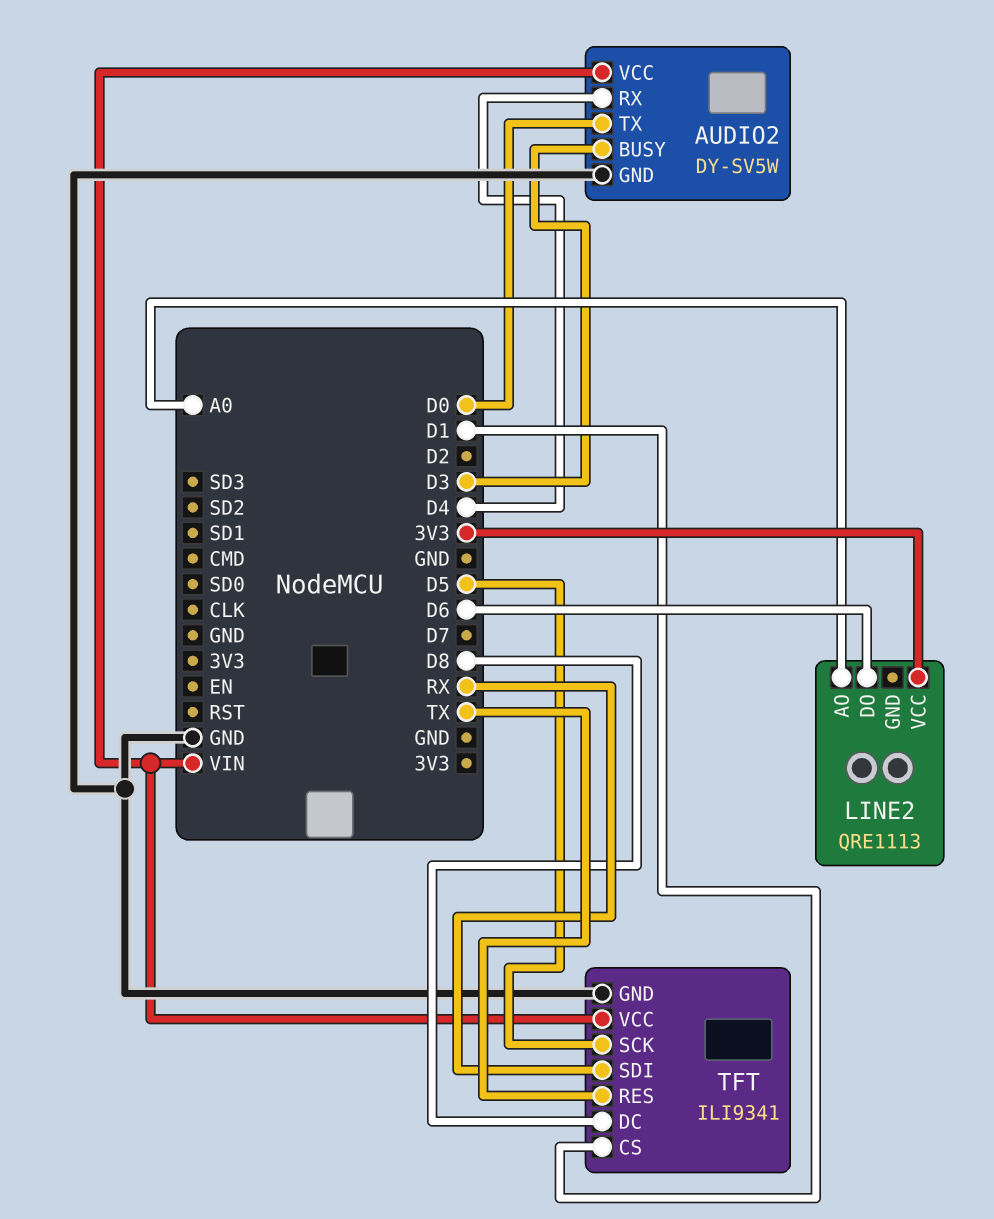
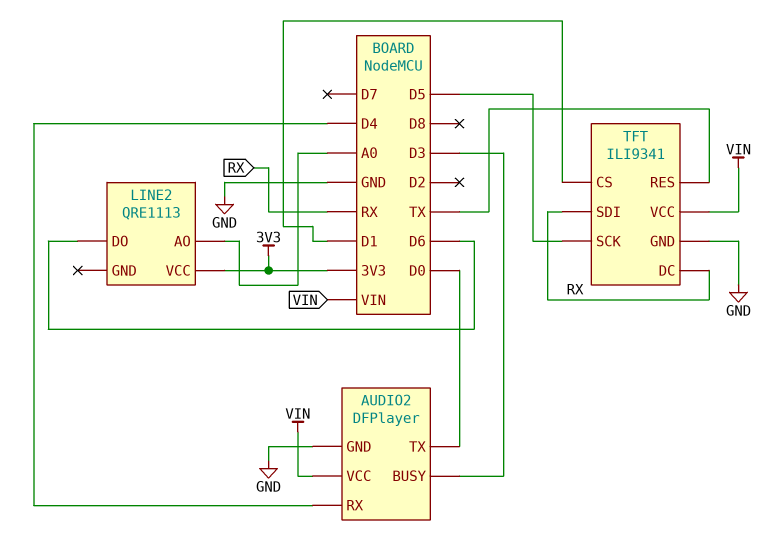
AUDIO2: DY-SV5W -> DFPlayer
TFT pin DC: D8 -> RX

